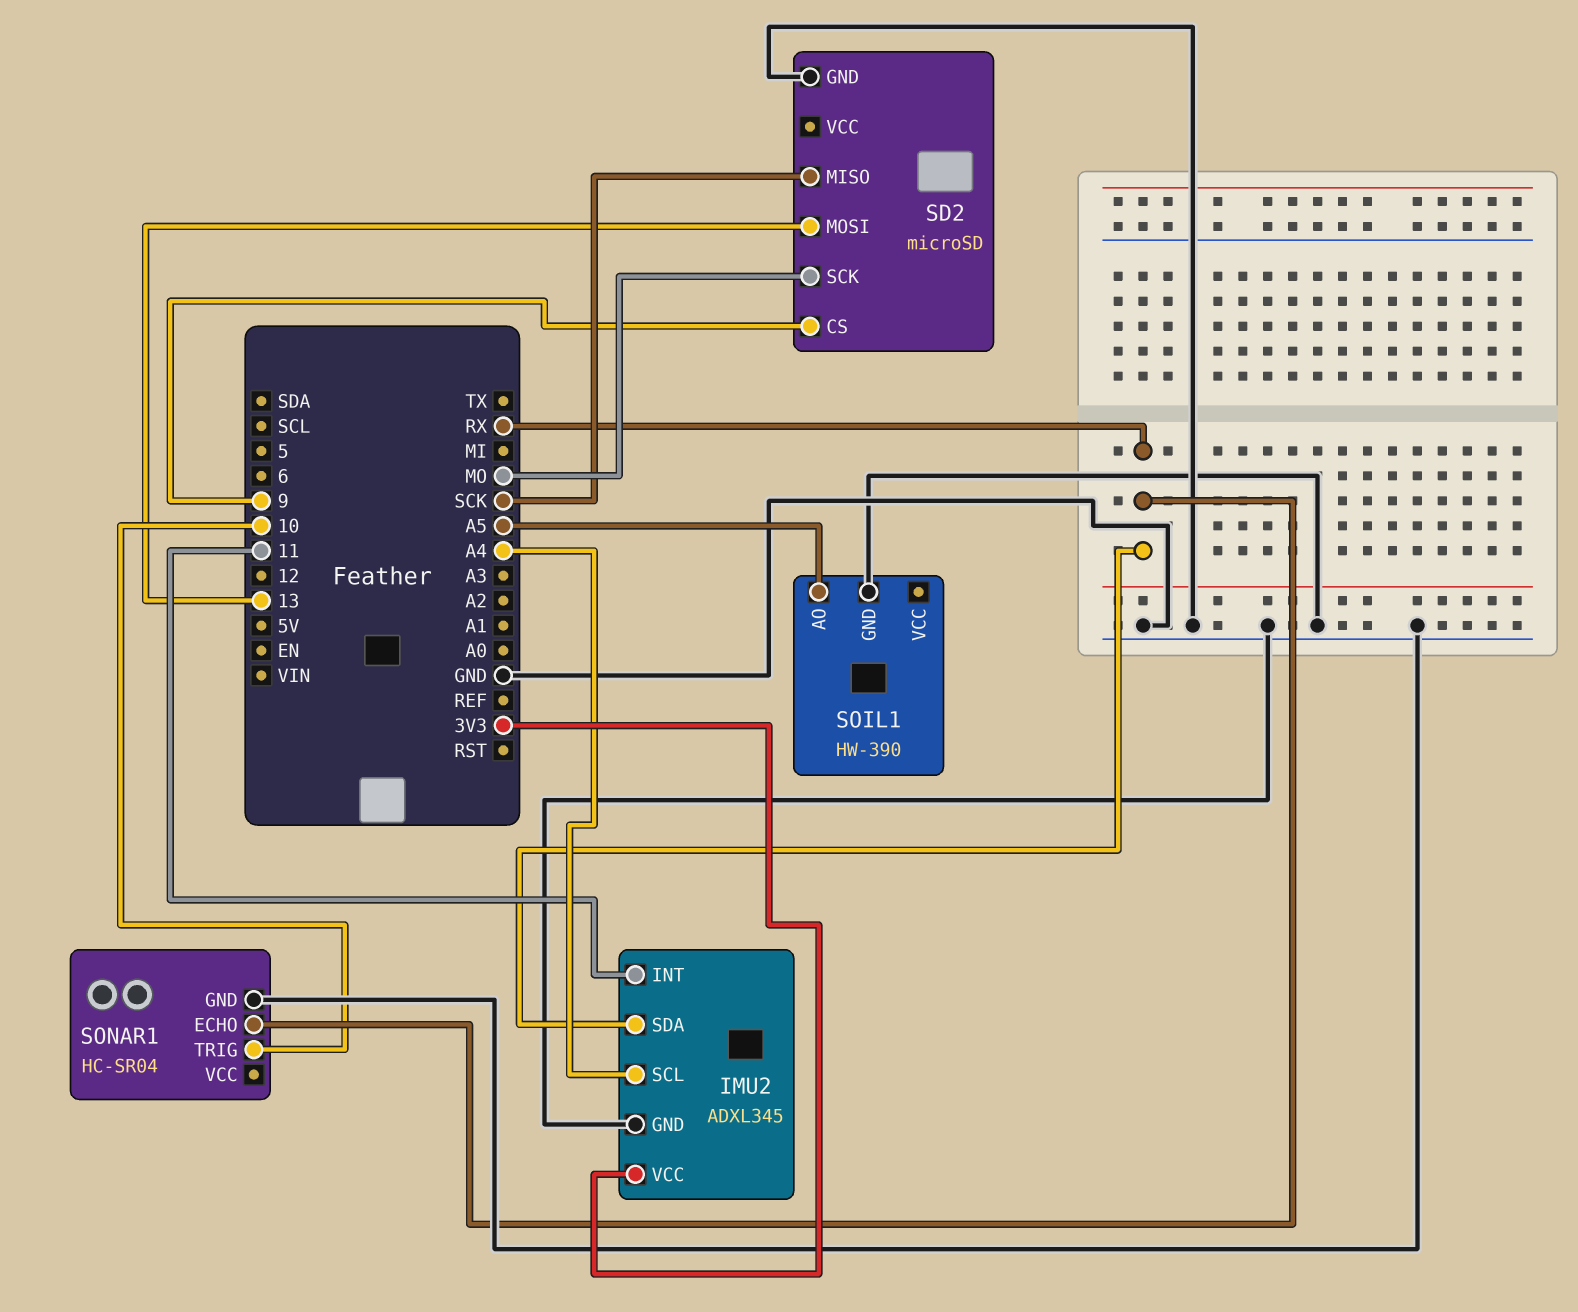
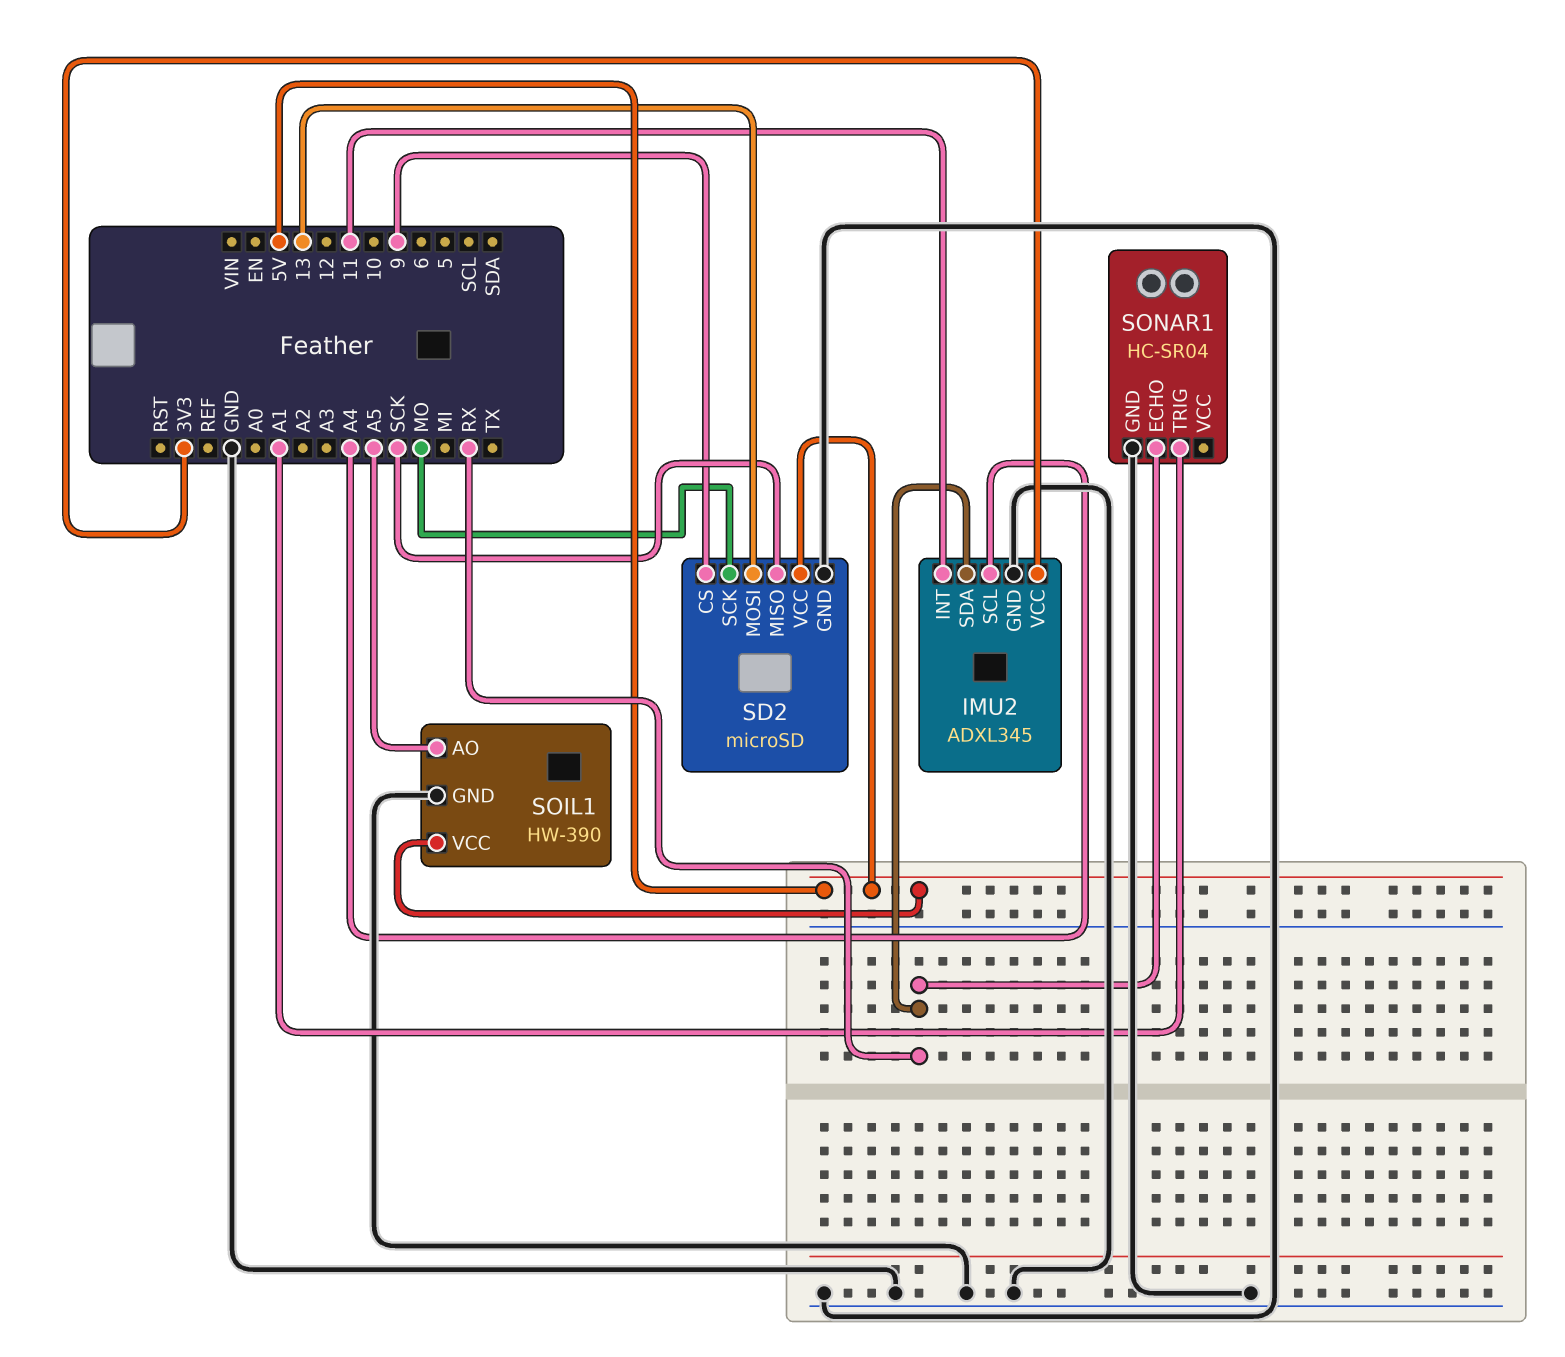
SD2 pin VCC: none -> 5V
SOIL1 pin VCC: none -> 5V
SONAR1 pin TRIG: 10 -> A1

